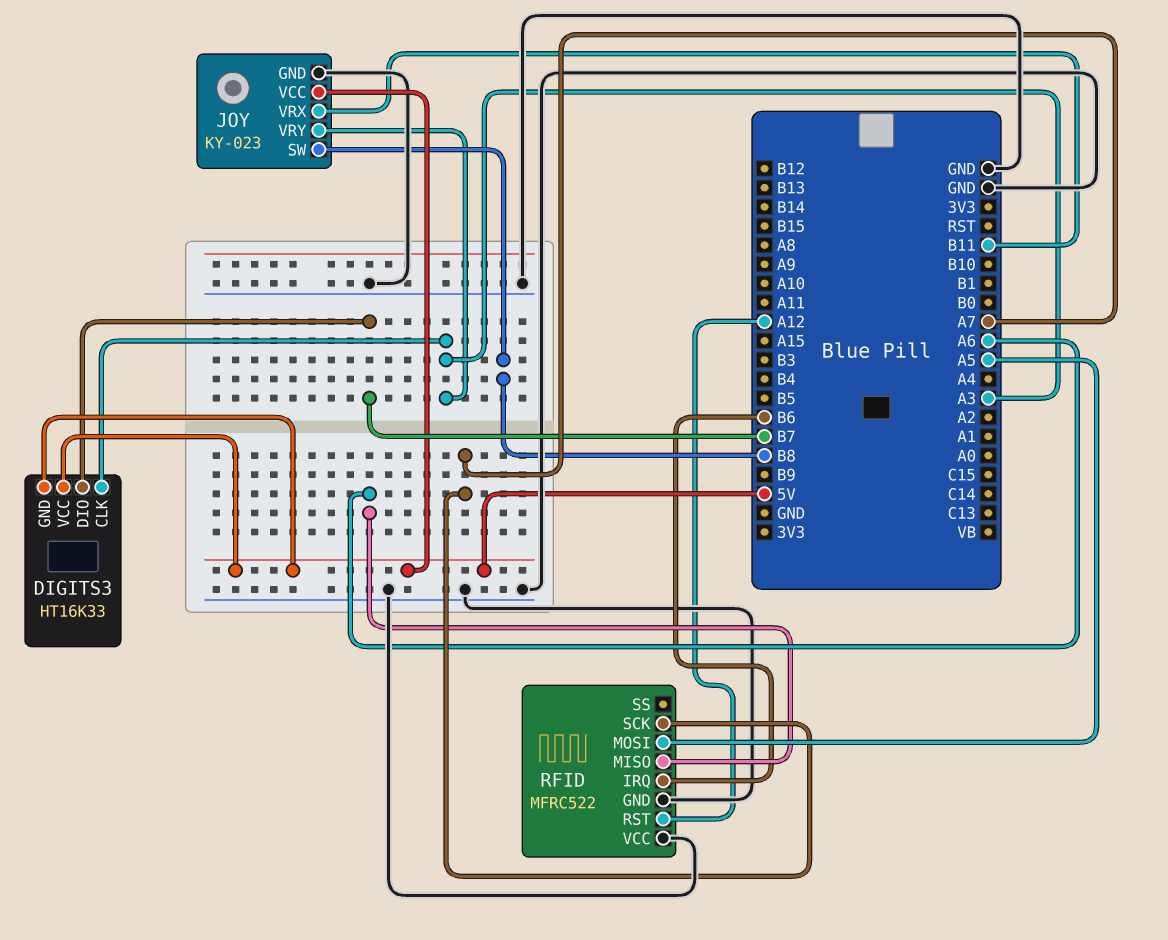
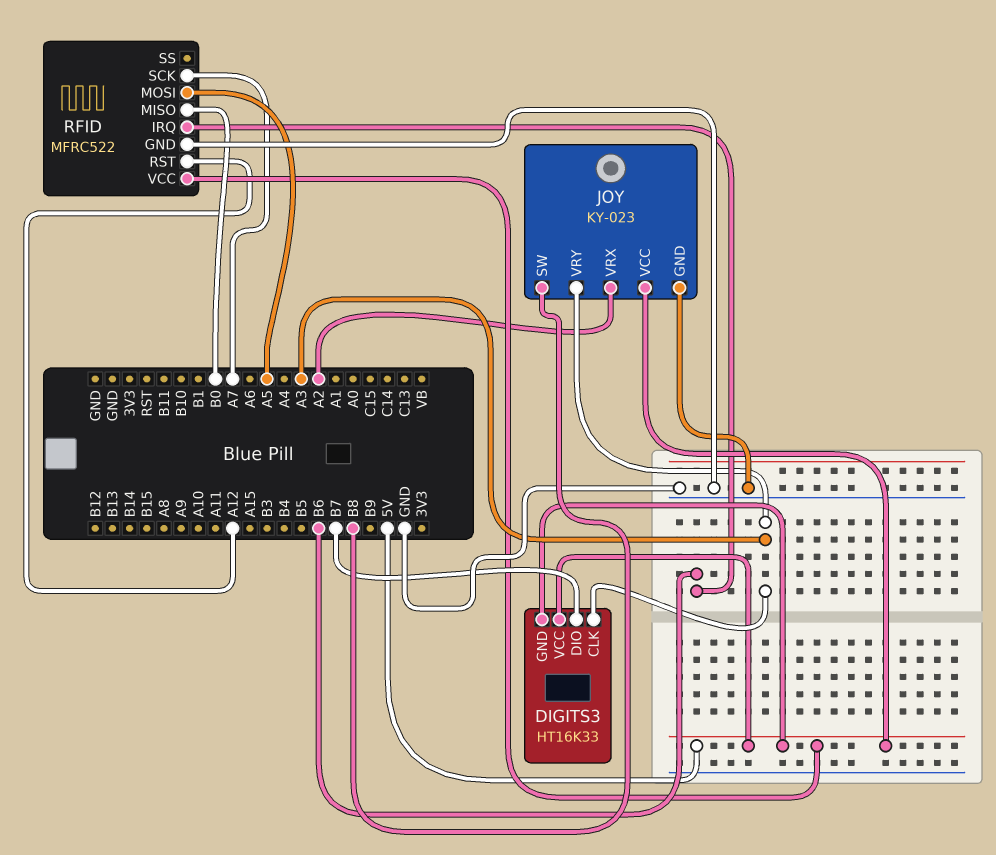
JOY pin VRX: B11 -> A2
RFID pin MISO: A6 -> B0
RFID pin VCC: GND -> 5V

